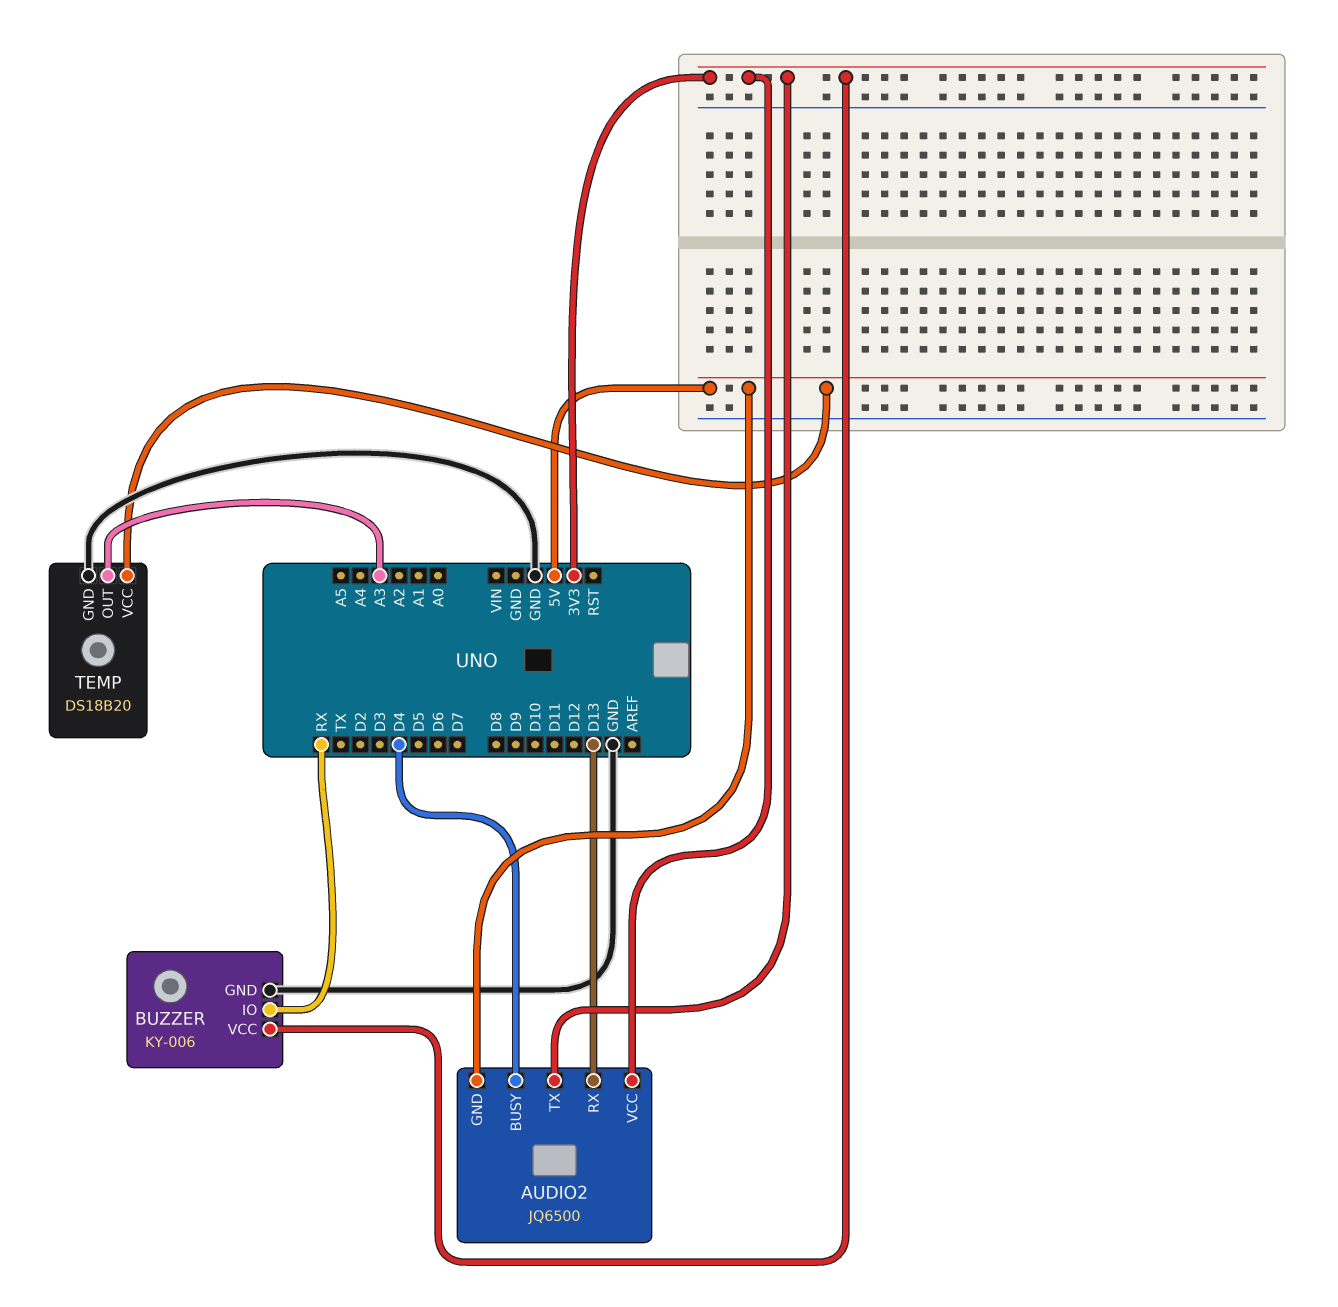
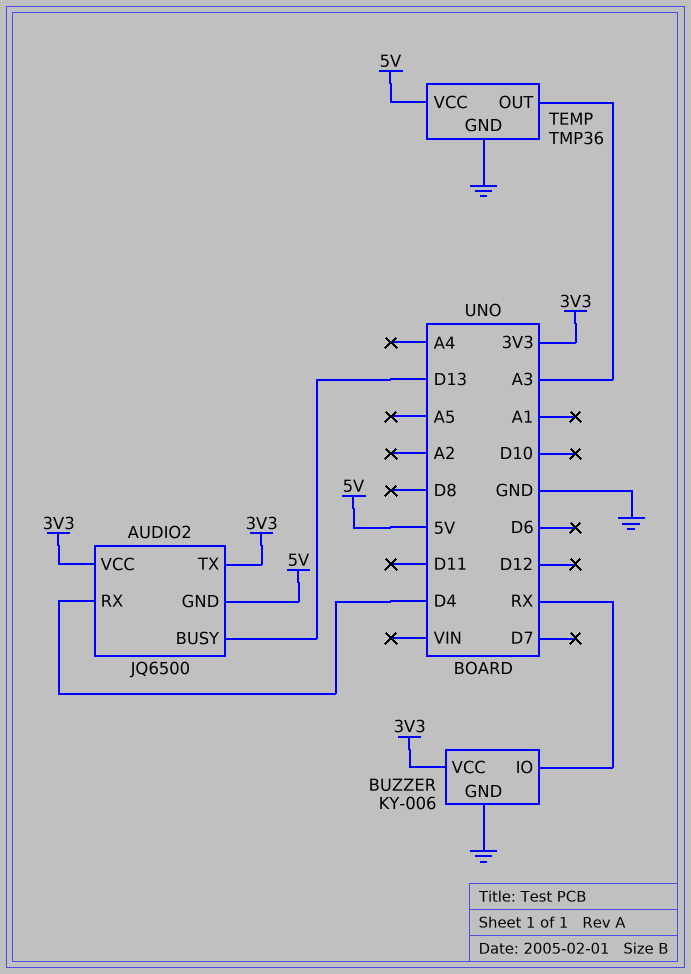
AUDIO2 pin BUSY: D4 -> D13
AUDIO2 pin RX: D13 -> D4
TEMP: DS18B20 -> TMP36

